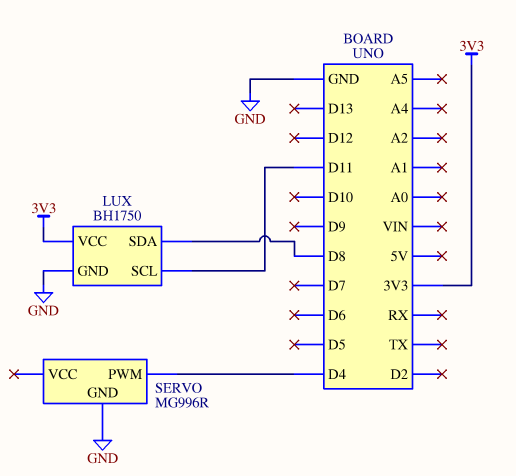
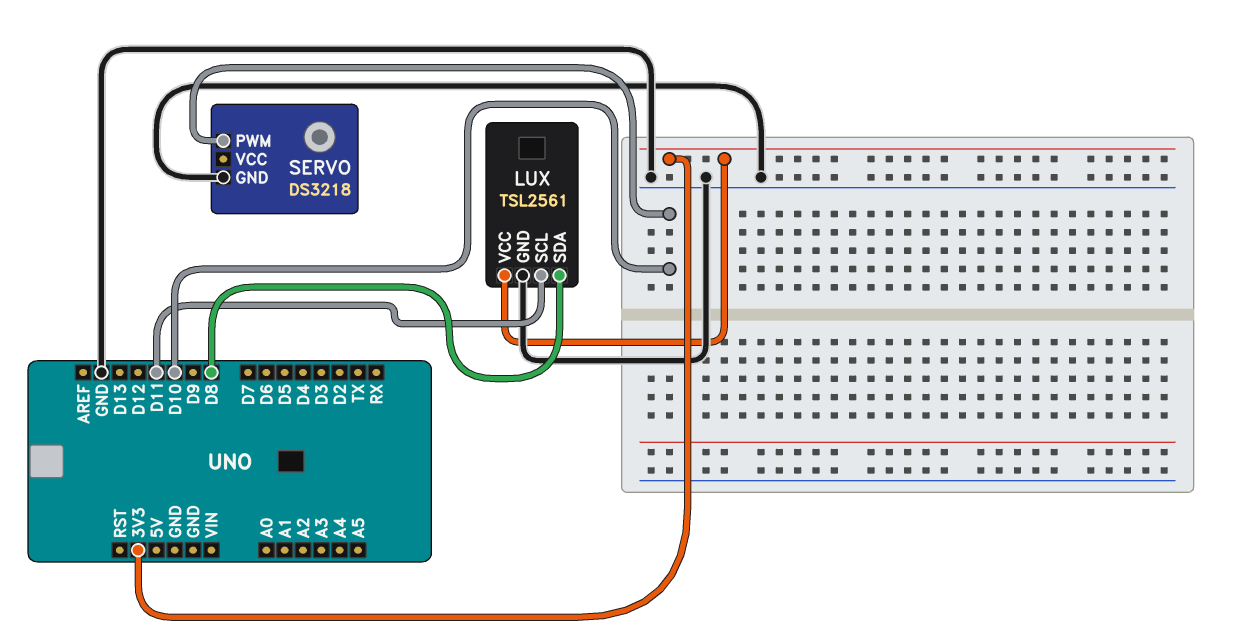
LUX: BH1750 -> TSL2561
SERVO: MG996R -> DS3218
SERVO pin PWM: D4 -> D10

